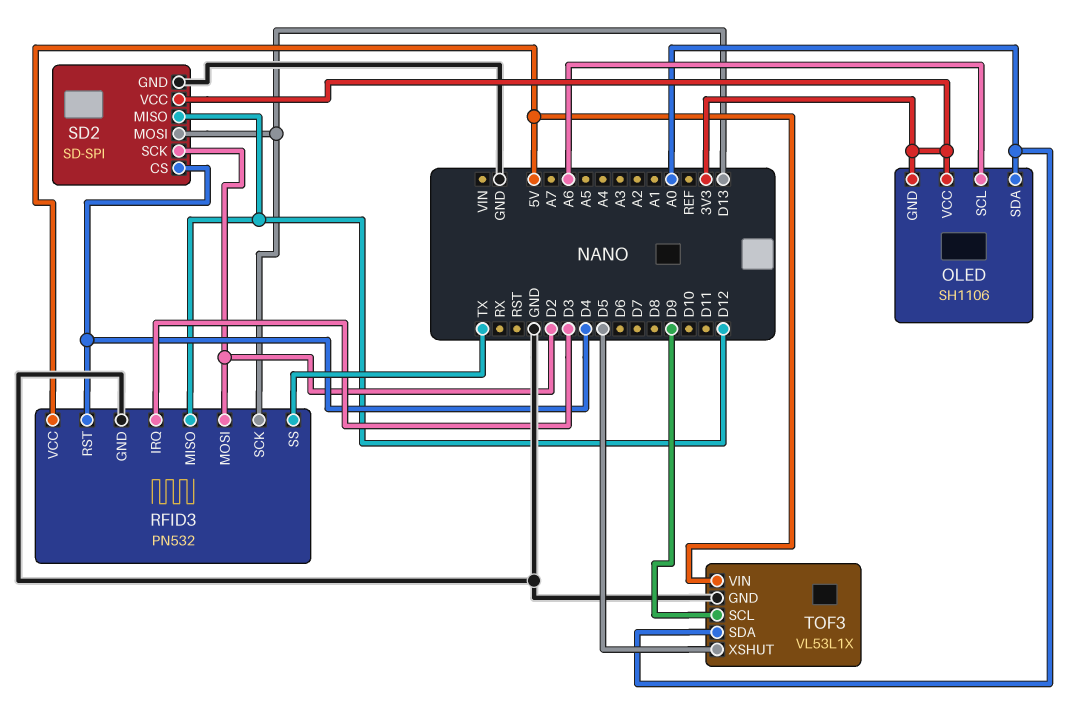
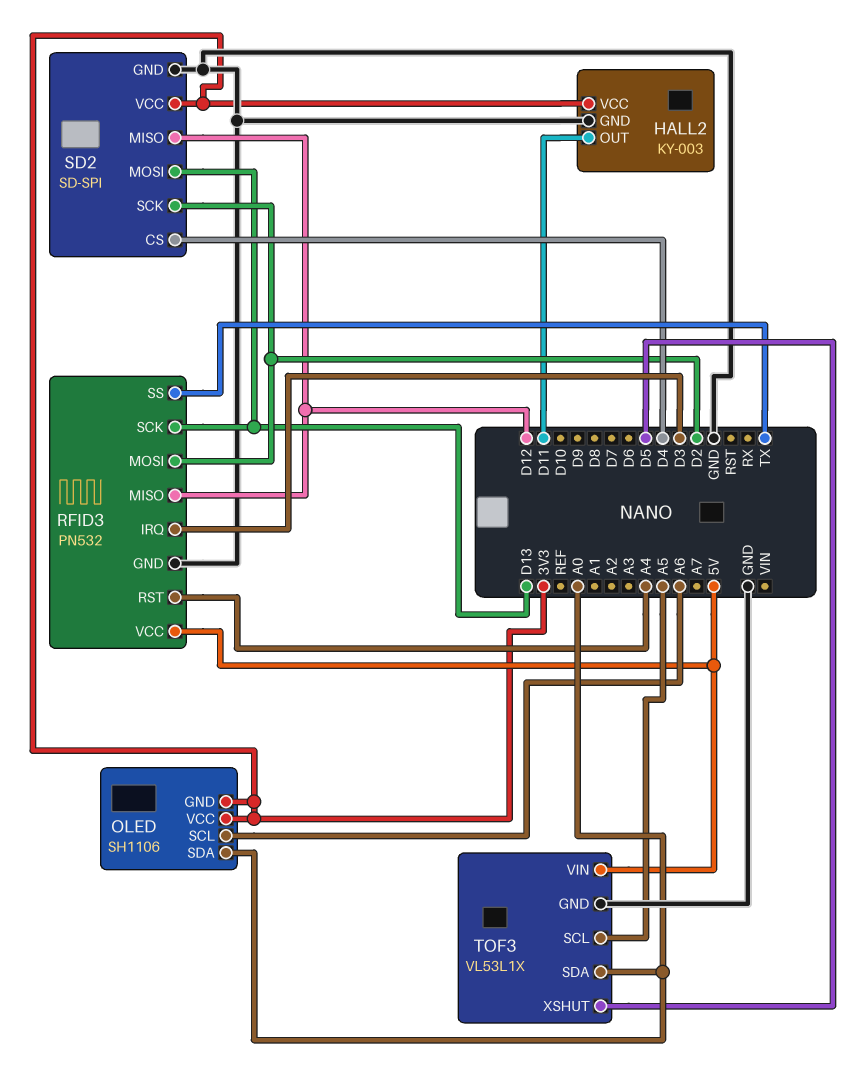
HALL2: none -> KY-003
HALL2 pin GND: none -> GND
HALL2 pin OUT: none -> D11
HALL2 pin VCC: none -> 3V3
RFID3 pin RST: D4 -> A4
TOF3 pin SCL: D9 -> A5

